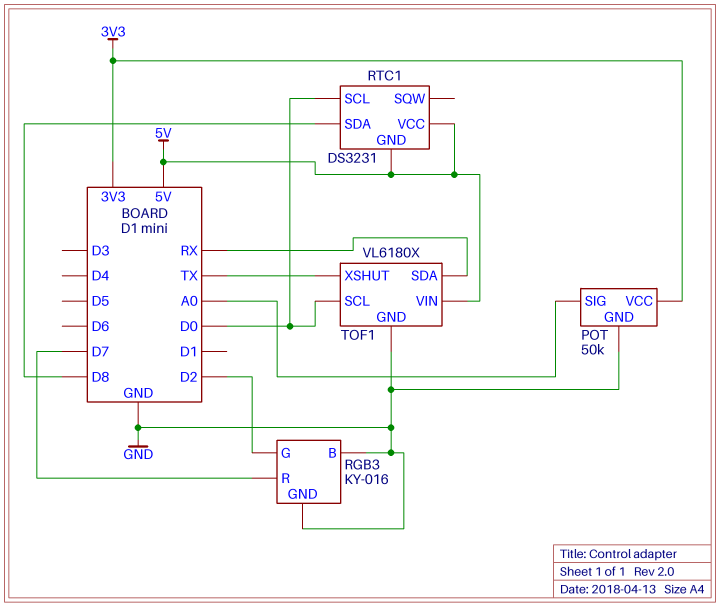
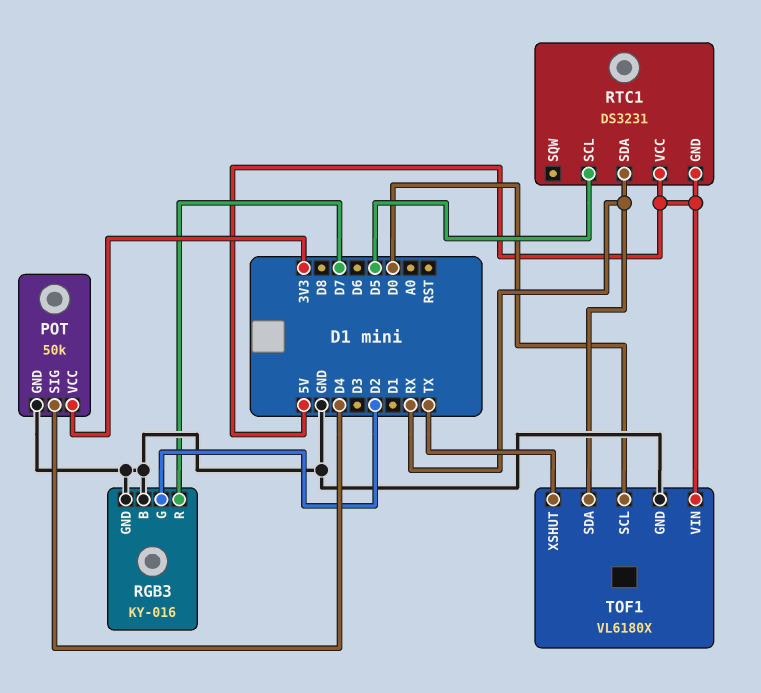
POT pin SIG: A0 -> D4
RTC1 pin SCL: D0 -> D5
RTC1 pin SDA: D8 -> RX

